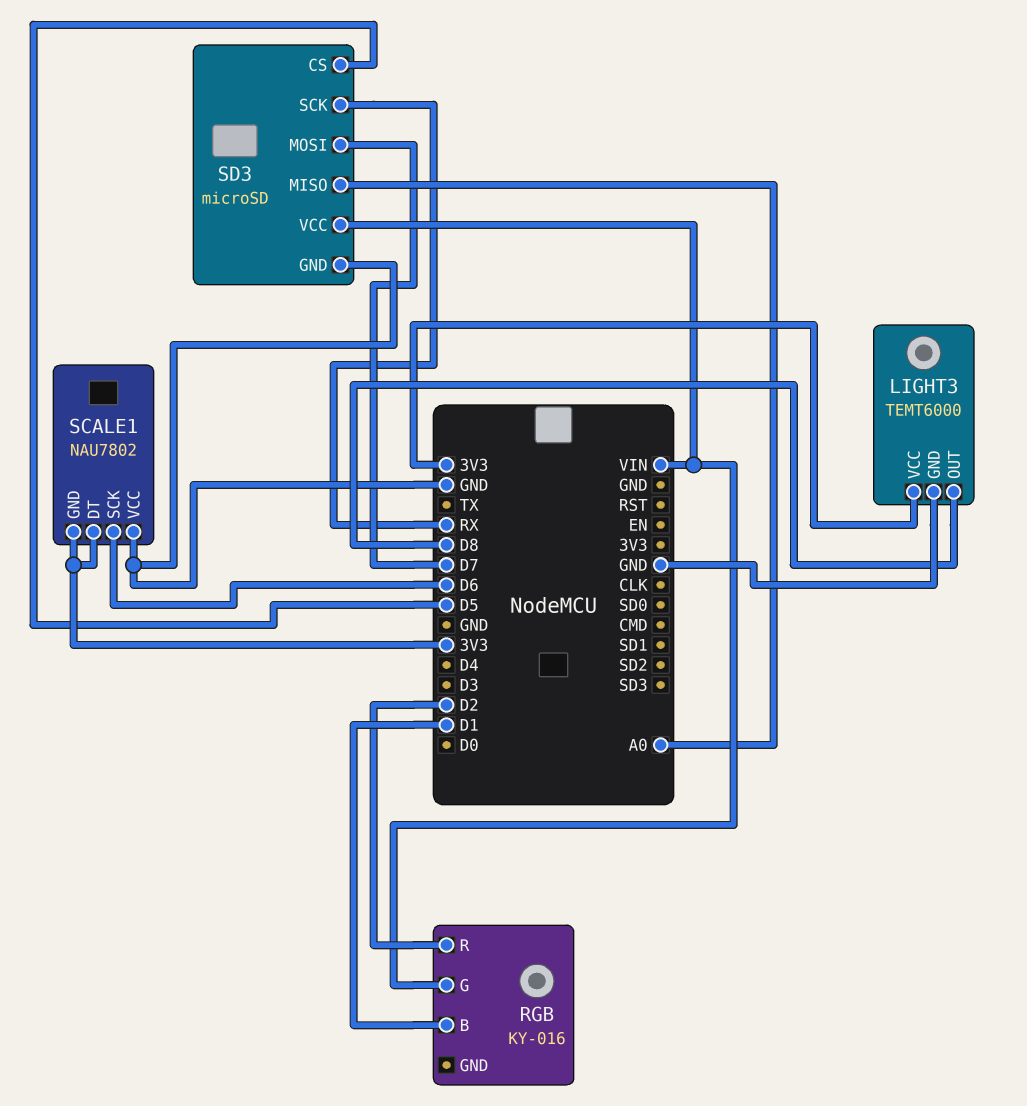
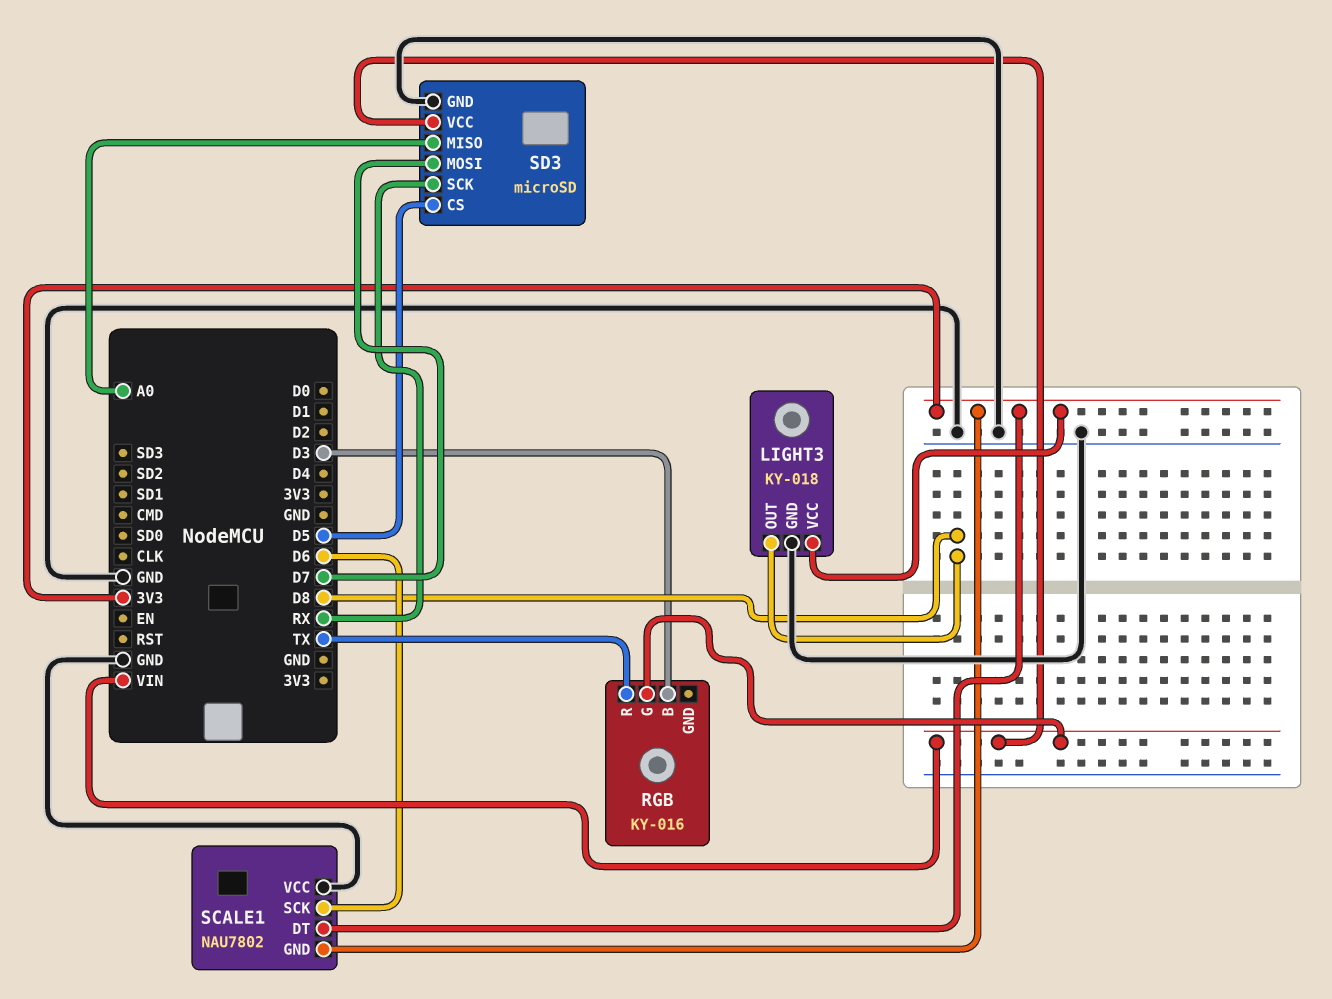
LIGHT3: TEMT6000 -> KY-018
RGB pin B: D1 -> D3
RGB pin R: D2 -> TX

